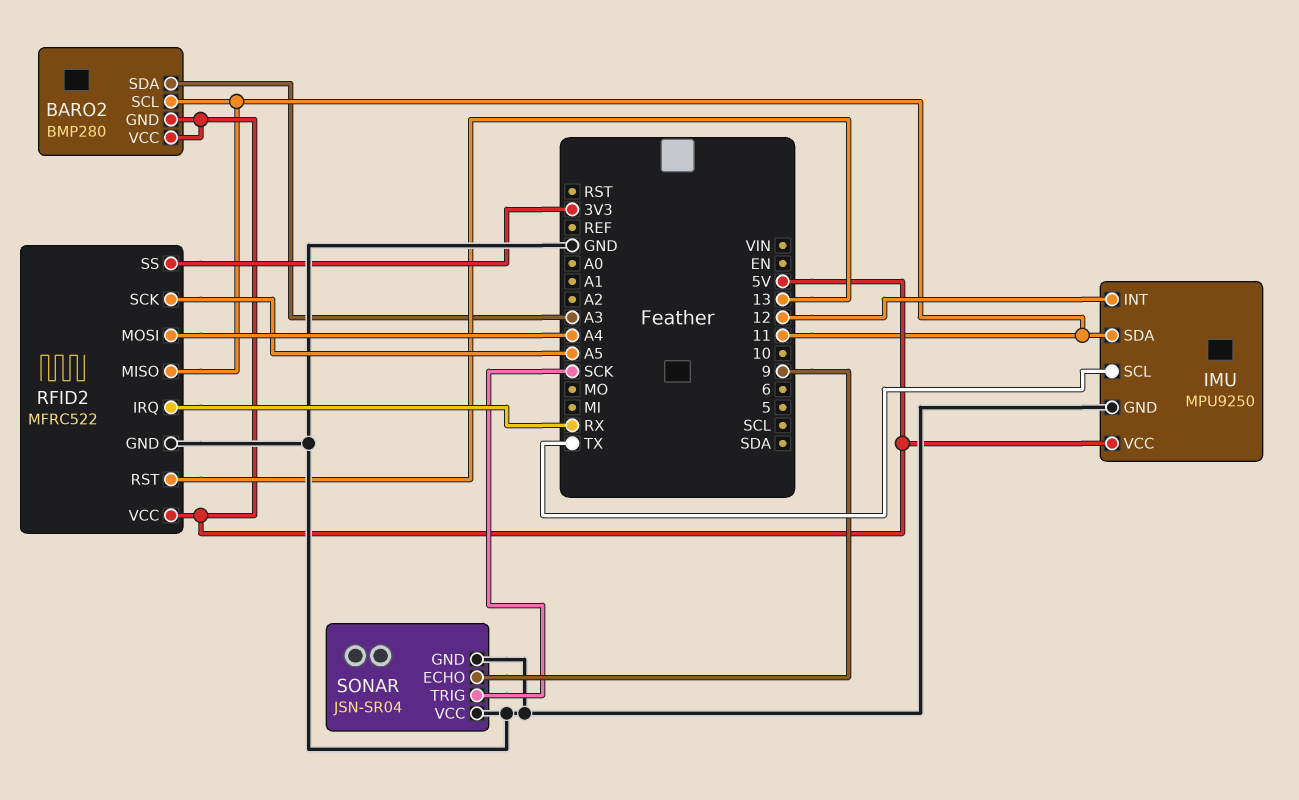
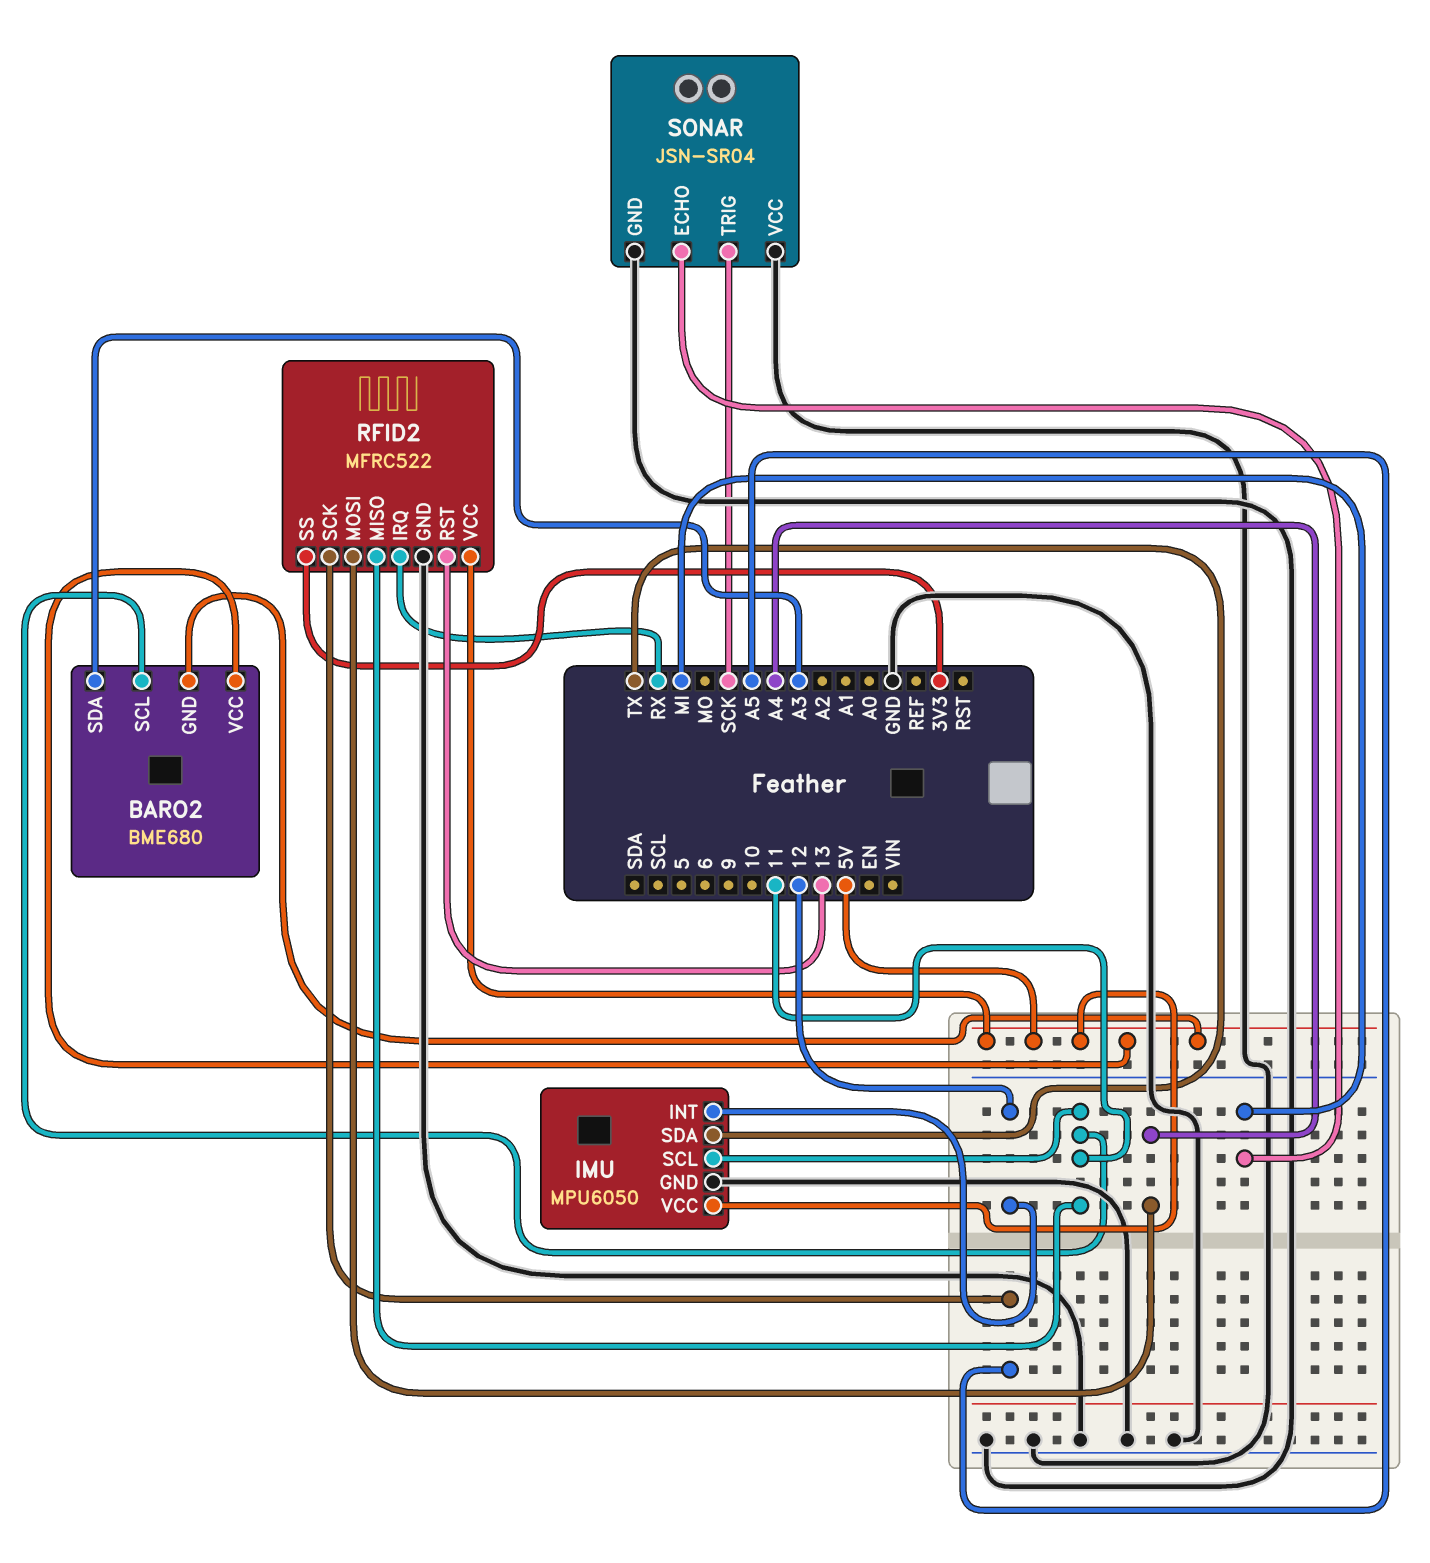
BARO2: BMP280 -> BME680
IMU: MPU9250 -> MPU6050
IMU pin SCL: TX -> 11
IMU pin SDA: 11 -> TX
SONAR pin ECHO: 9 -> MI

